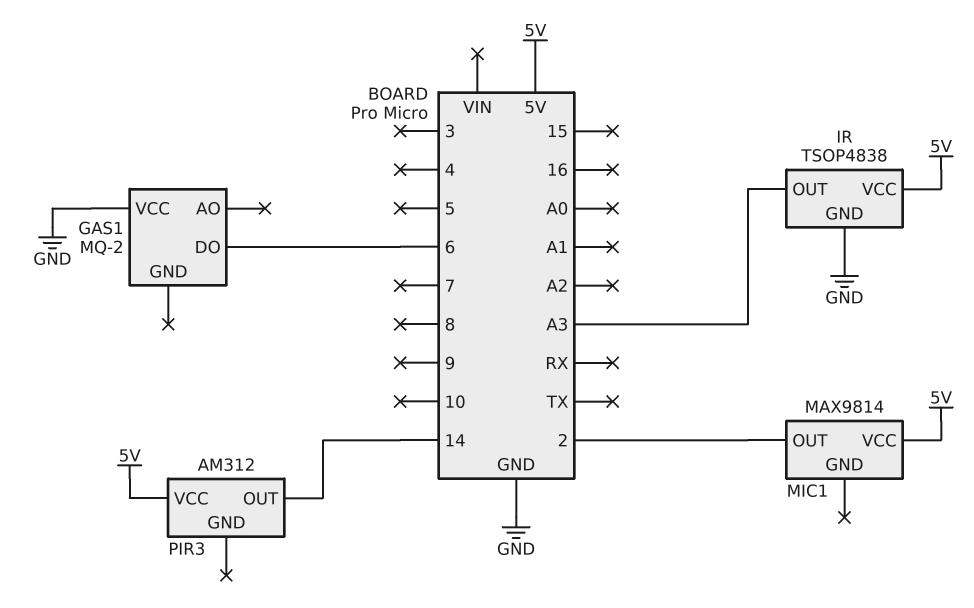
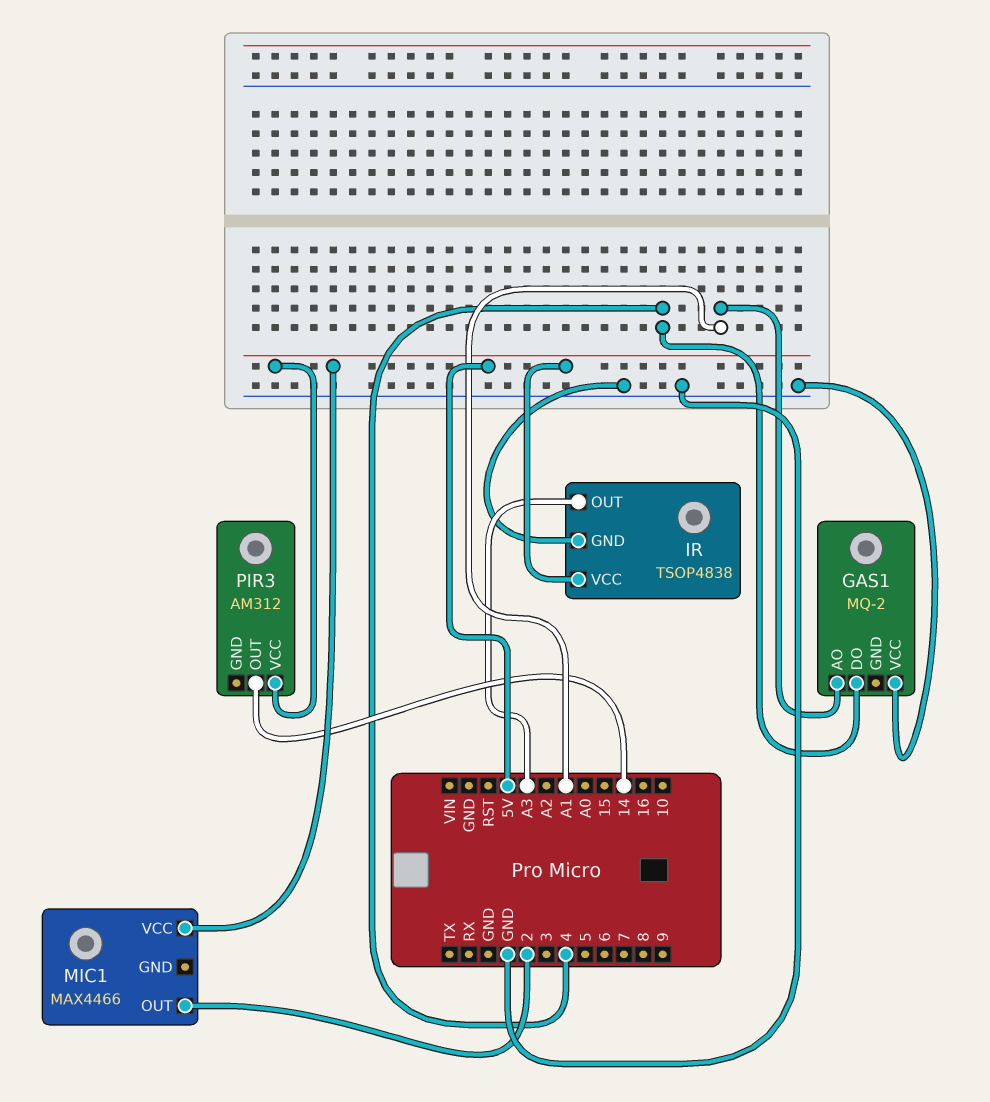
GAS1 pin AO: none -> A1
GAS1 pin DO: 6 -> 4
MIC1: MAX9814 -> MAX4466

